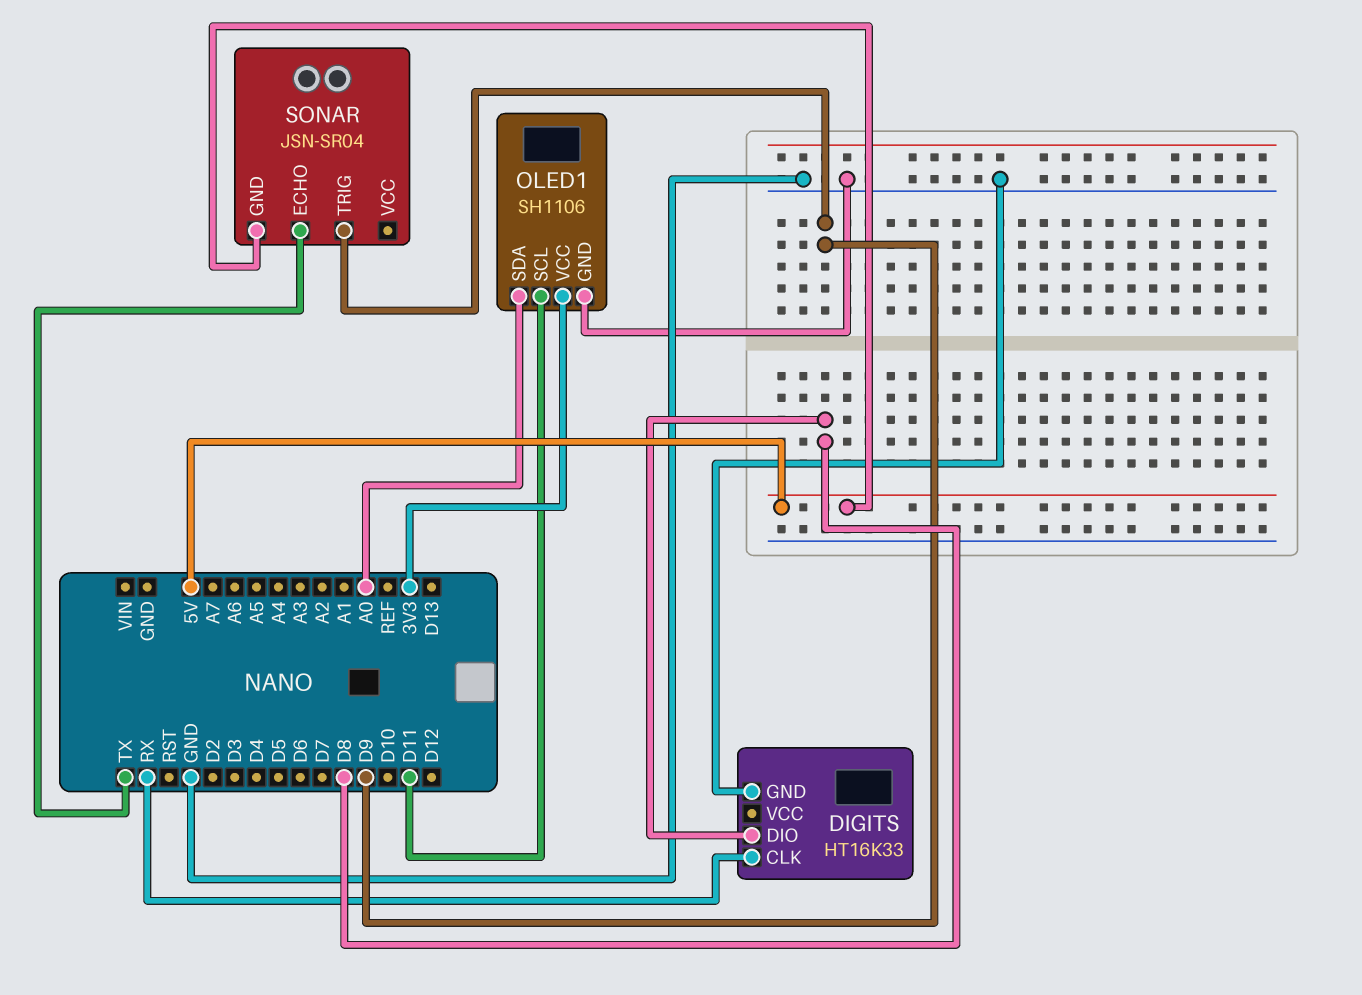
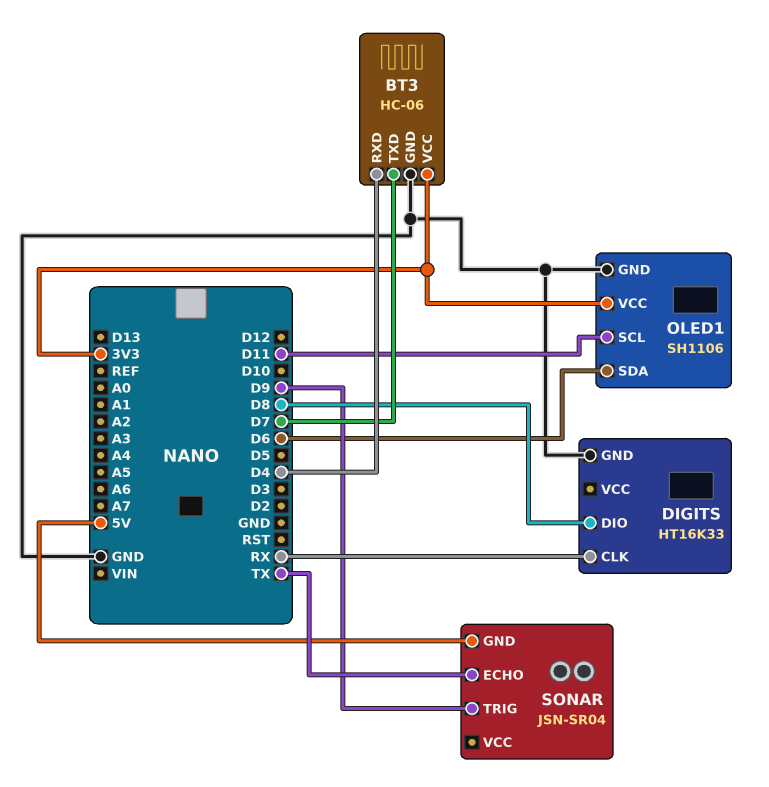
BT3: none -> HC-06
BT3 pin GND: none -> GND
BT3 pin RXD: none -> D4
BT3 pin TXD: none -> D7
BT3 pin VCC: none -> 3V3
OLED1 pin SDA: A0 -> D6

